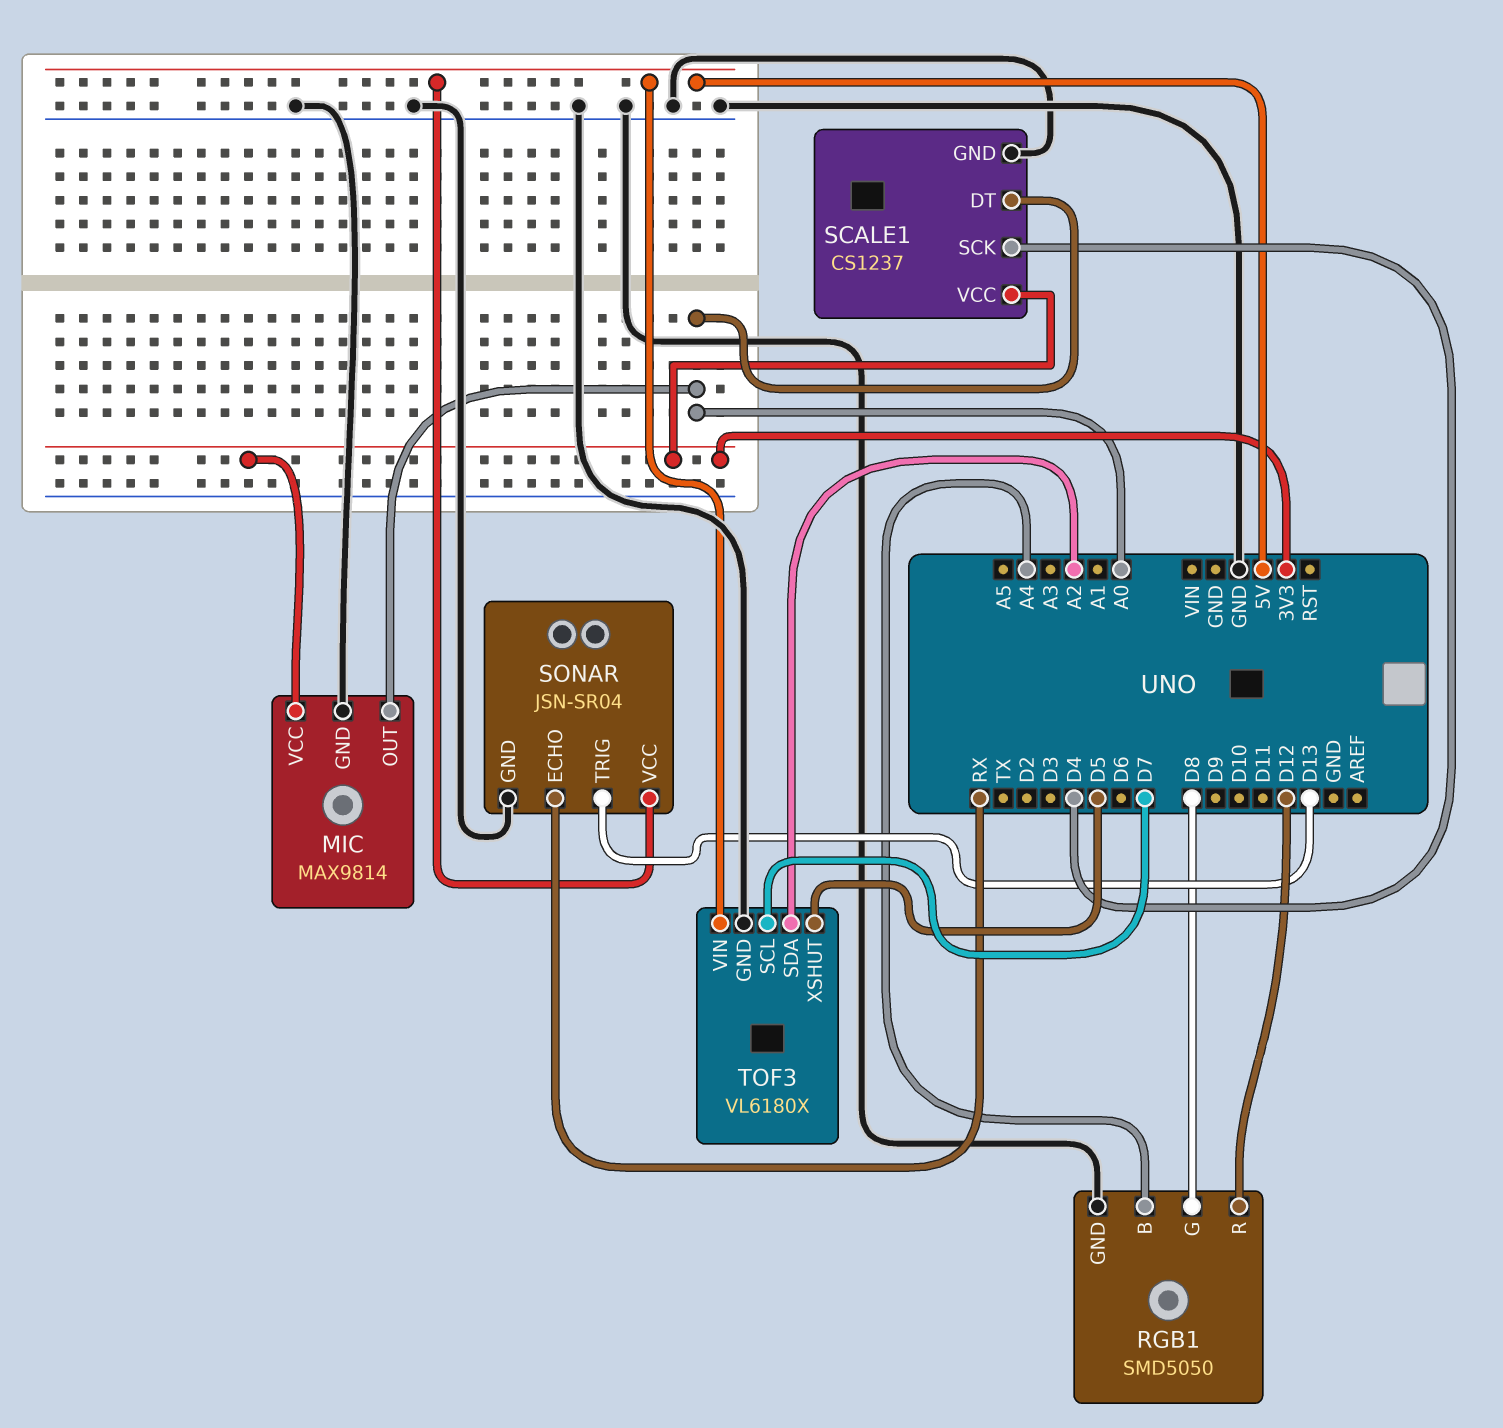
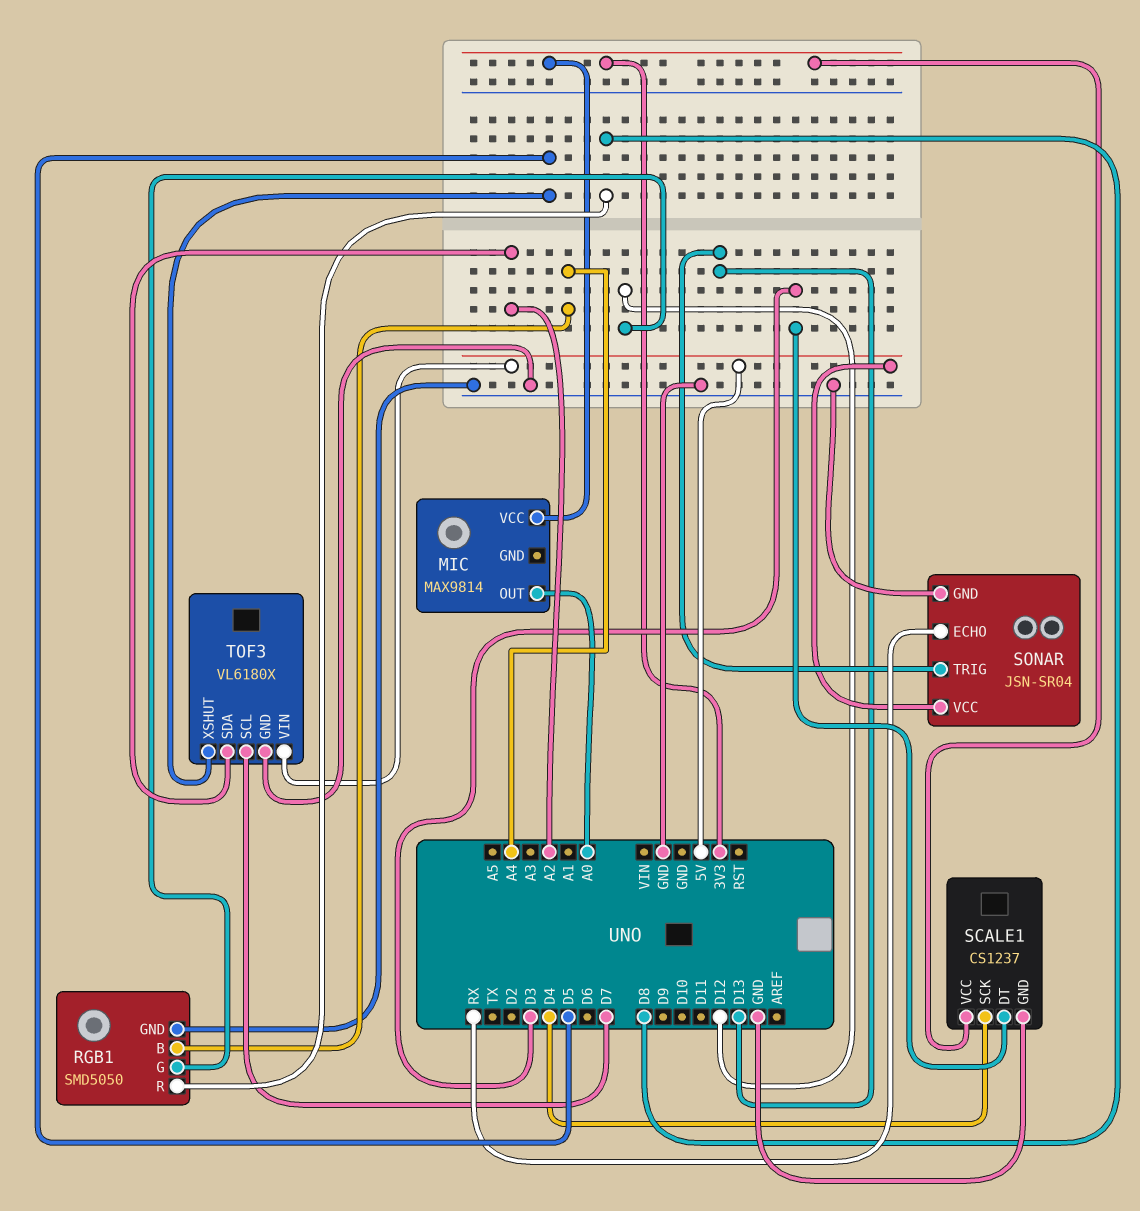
MIC pin GND: GND -> none
RGB1 pin G: D8 -> D12
RGB1 pin R: D12 -> D8
SCALE1 pin DT: A0 -> D3

